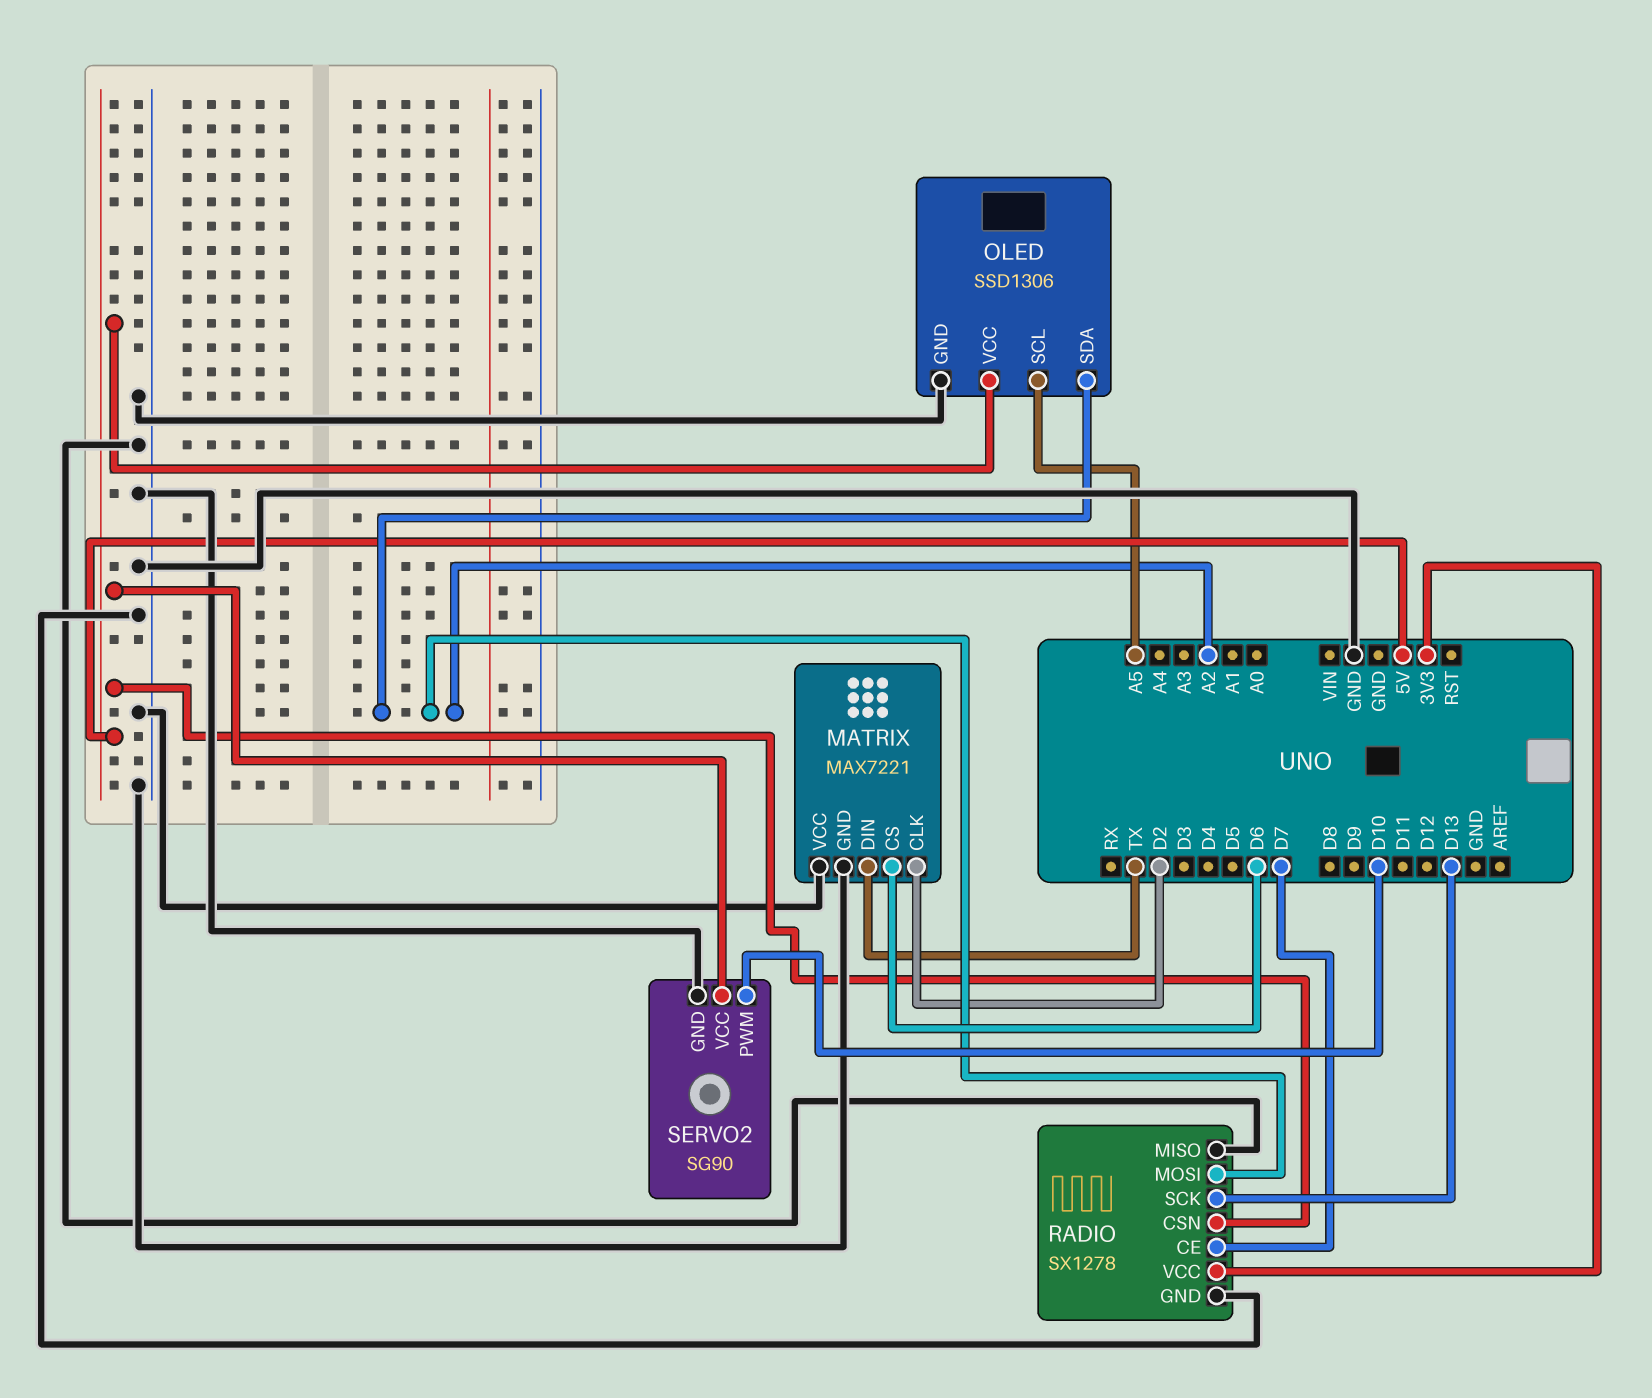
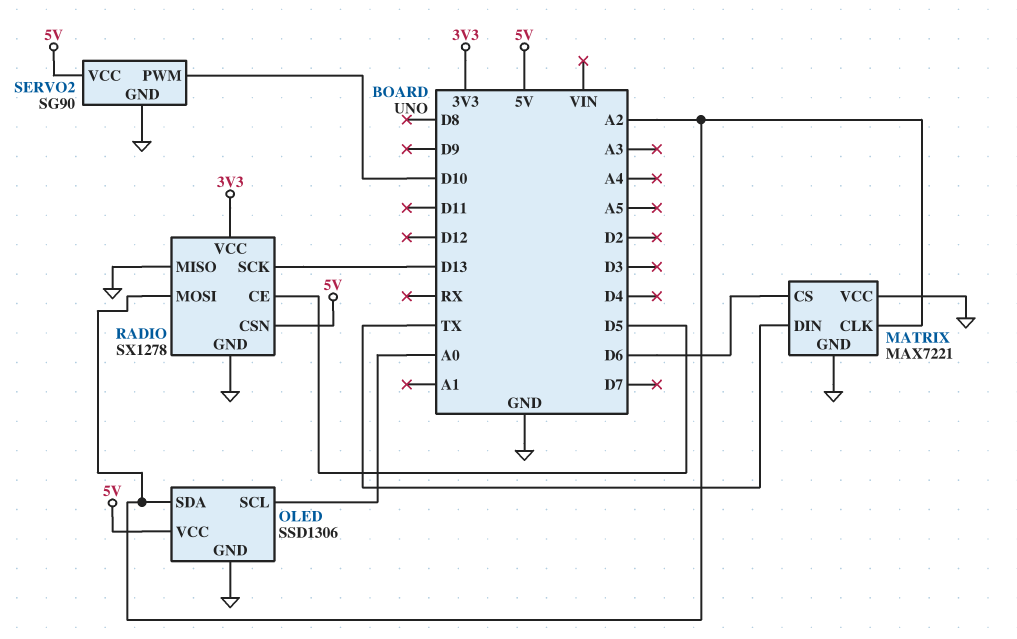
MATRIX pin CLK: D2 -> A2
OLED pin SCL: A5 -> A0
RADIO pin CE: D7 -> D5

